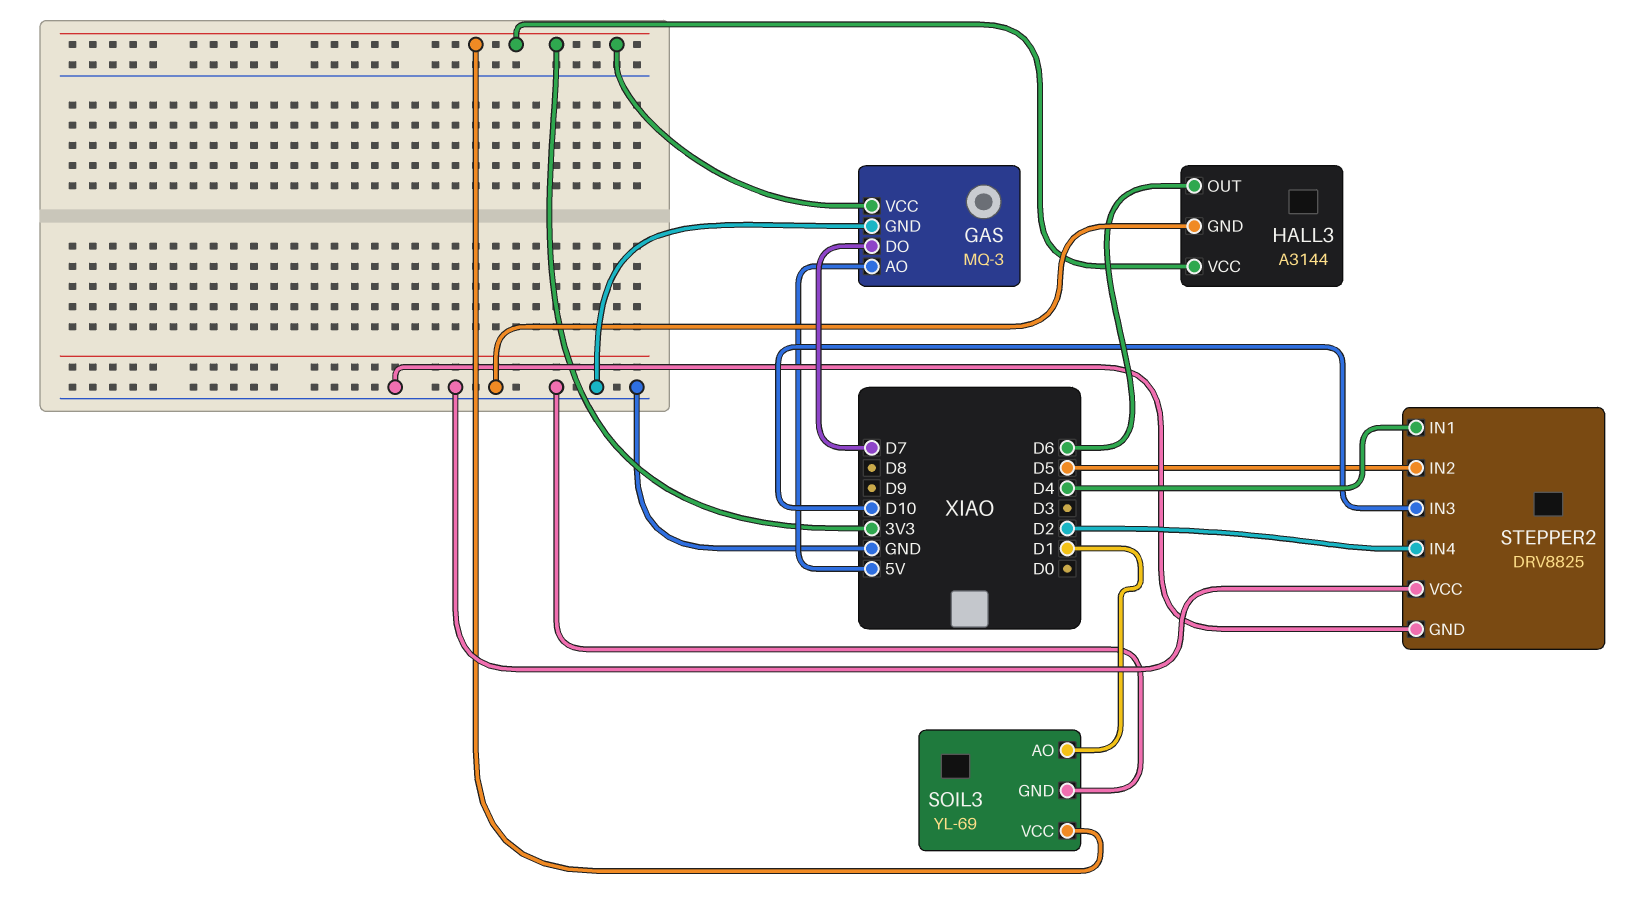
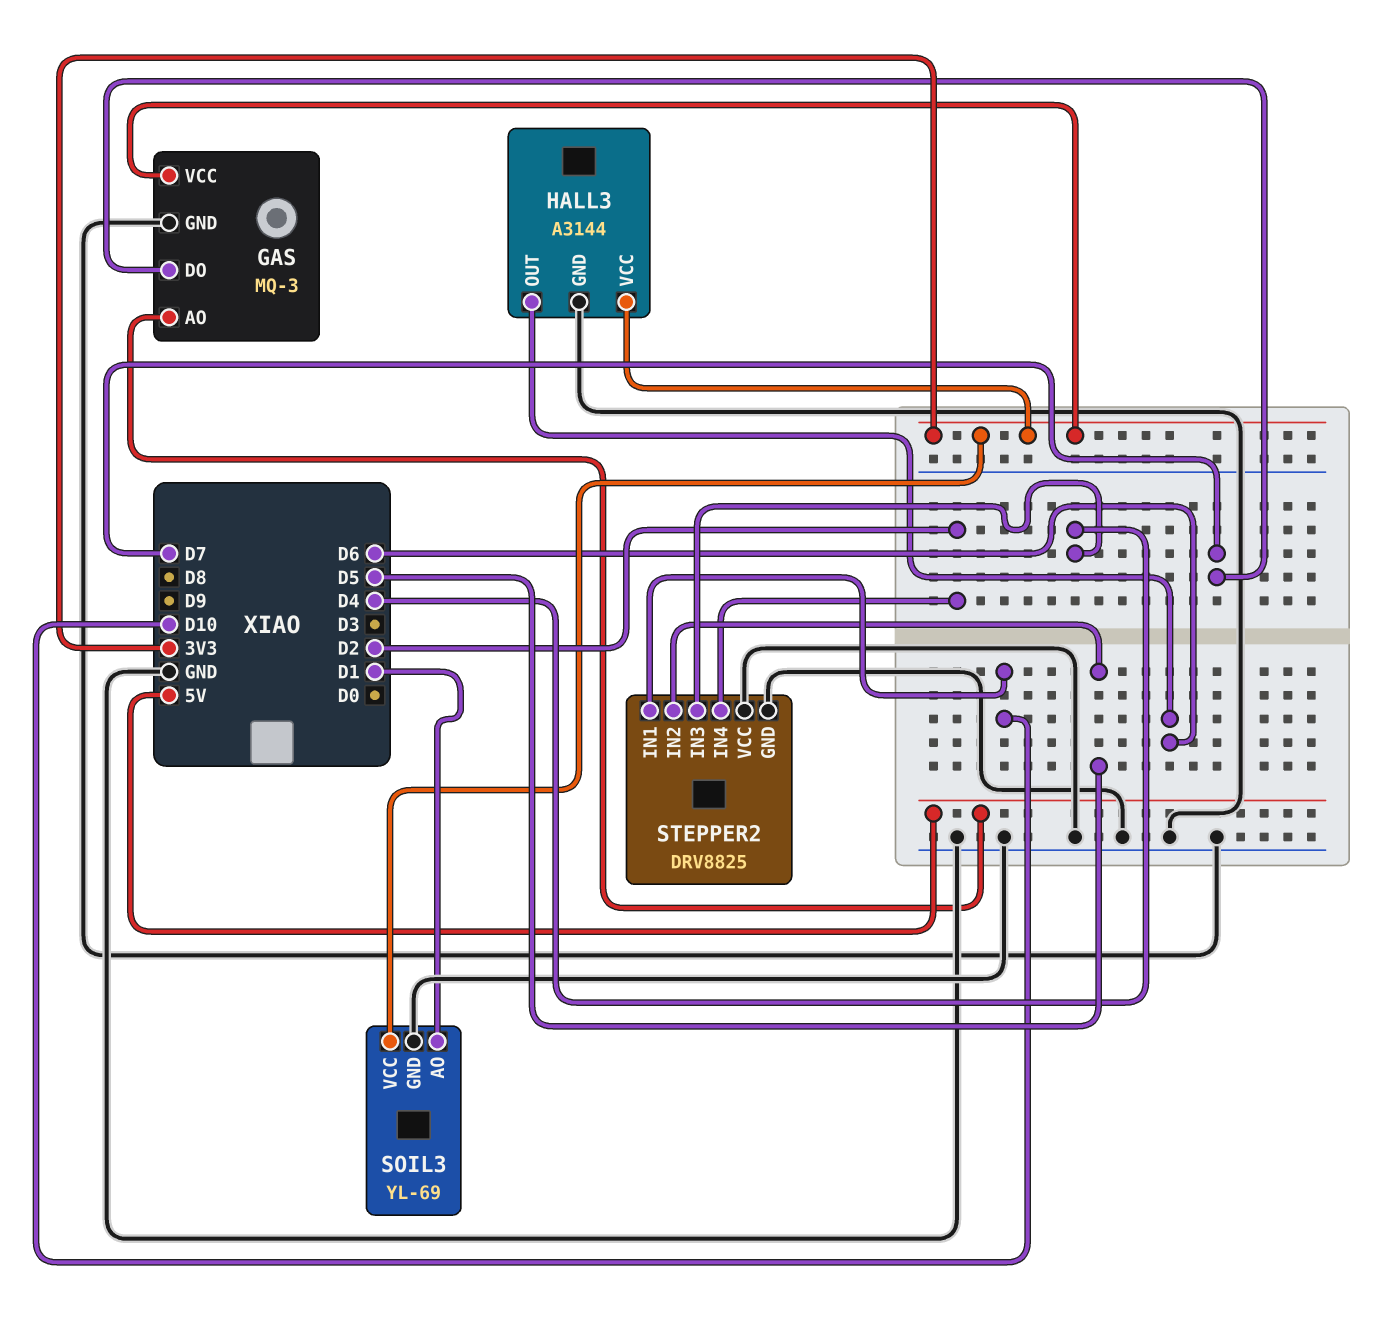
STEPPER2 pin IN1: D4 -> D10
STEPPER2 pin IN3: D10 -> D4

